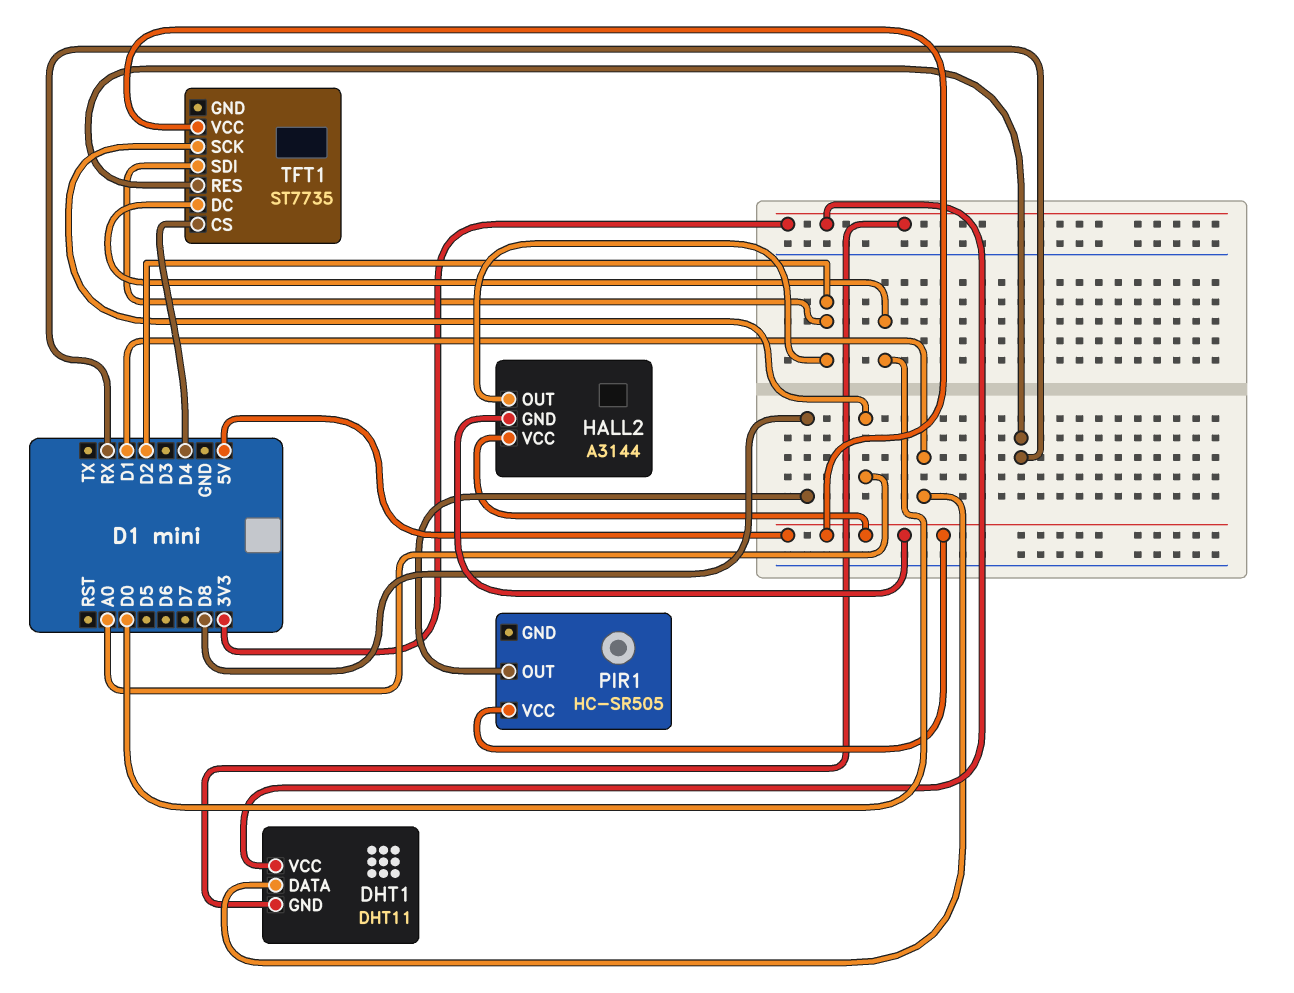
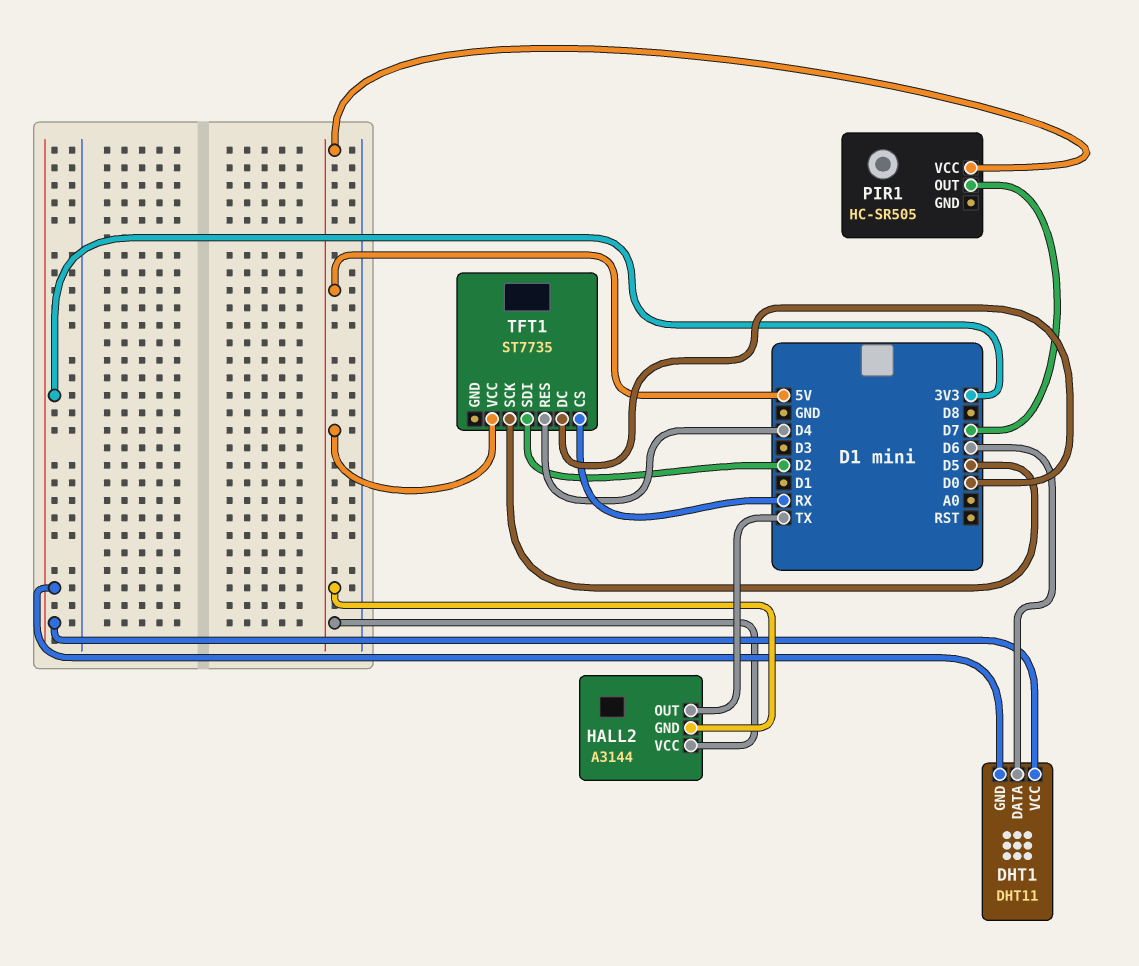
DHT1 pin DATA: D1 -> D6
HALL2 pin OUT: D2 -> TX
PIR1 pin OUT: D8 -> D7
TFT1 pin CS: D4 -> RX
TFT1 pin RES: RX -> D4
TFT1 pin SCK: A0 -> D5

